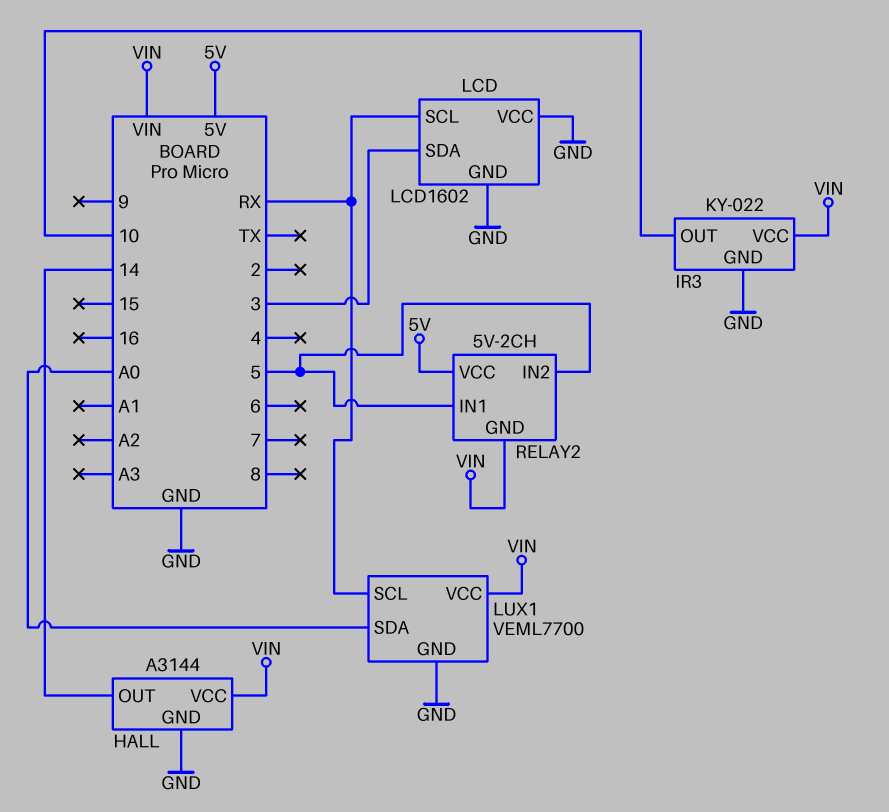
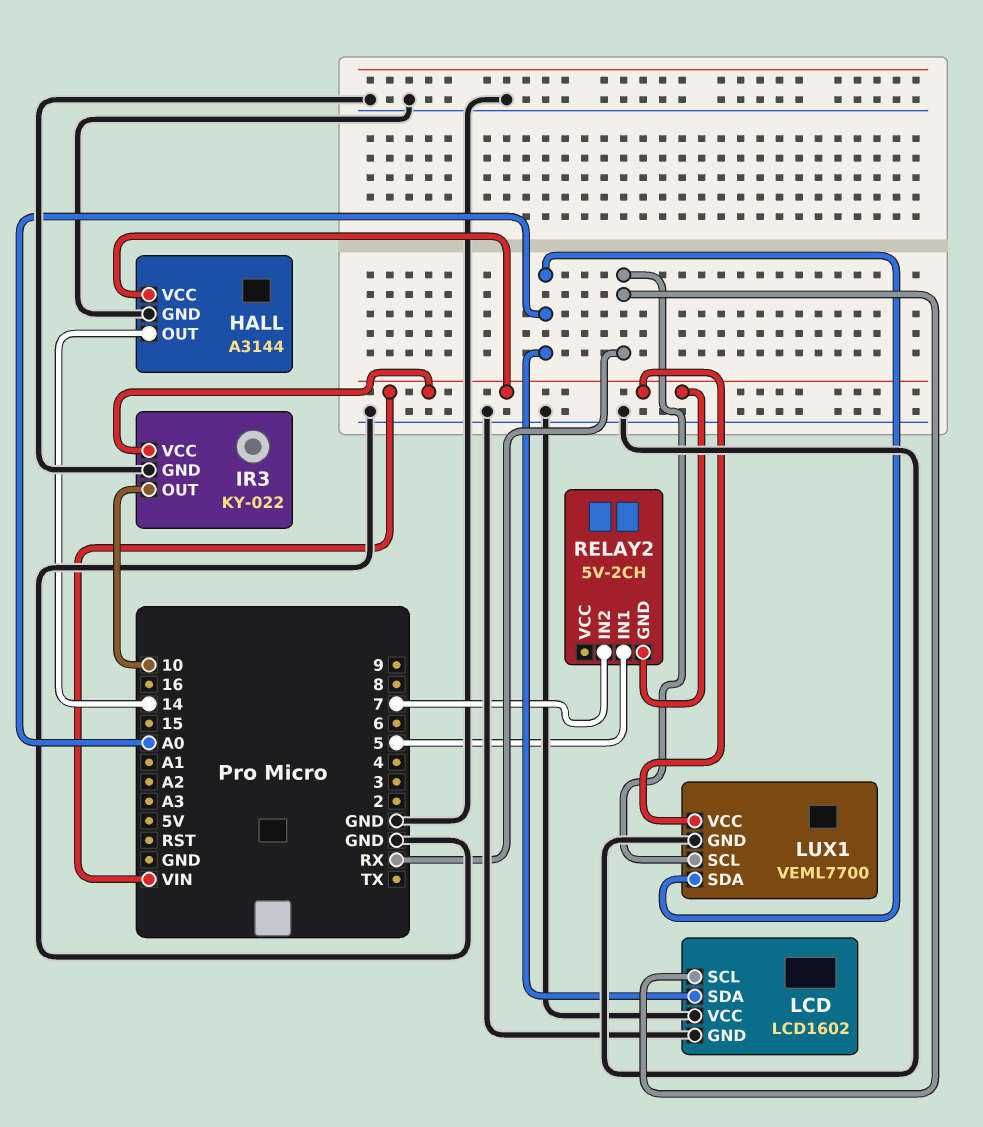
LCD pin SDA: 3 -> A0
RELAY2 pin IN2: 5 -> 7
RELAY2 pin VCC: 5V -> none

